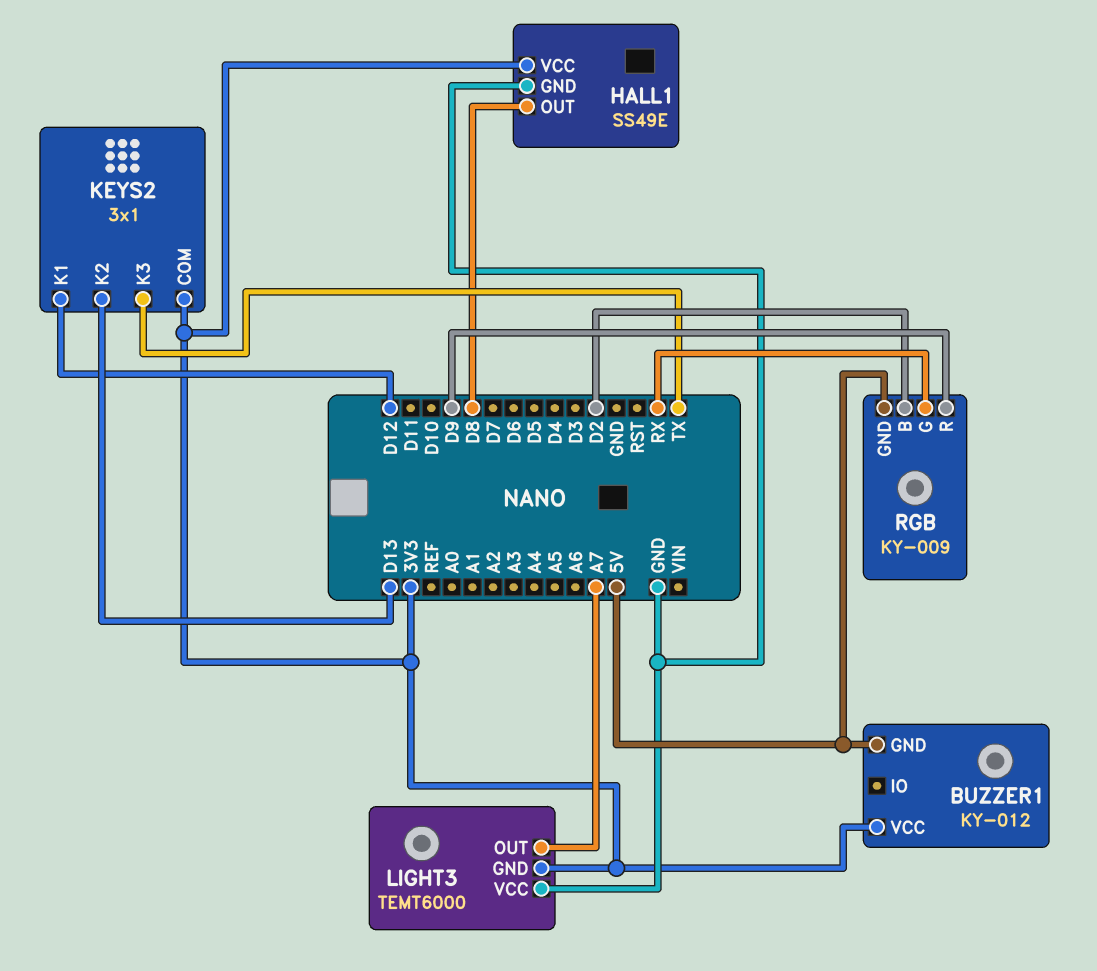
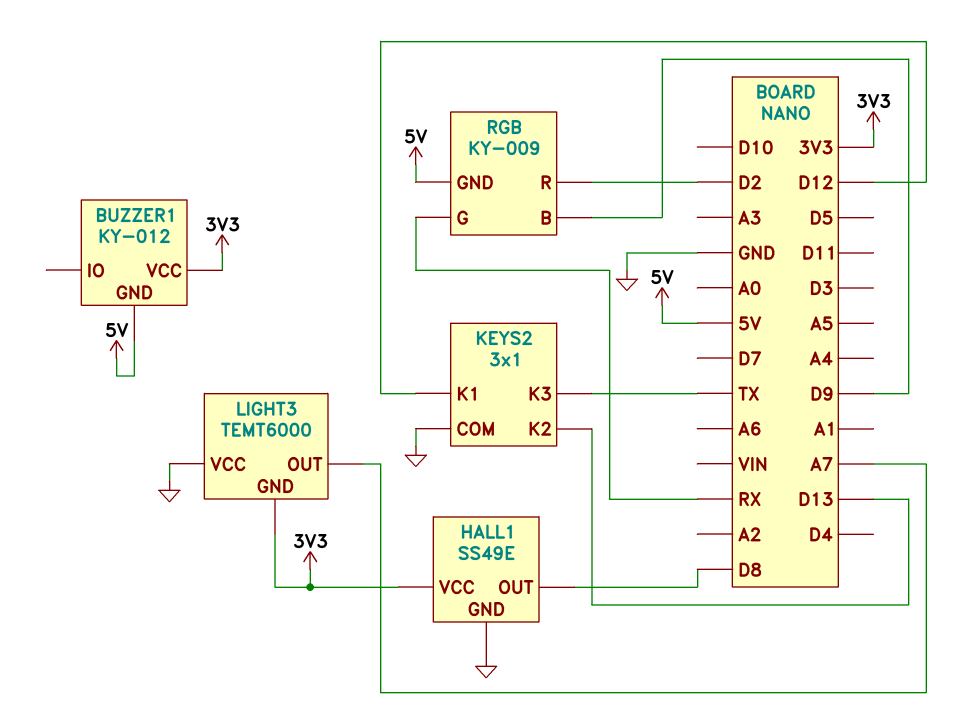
KEYS2 pin COM: 3V3 -> GND
RGB pin B: D2 -> D9
RGB pin R: D9 -> D2

